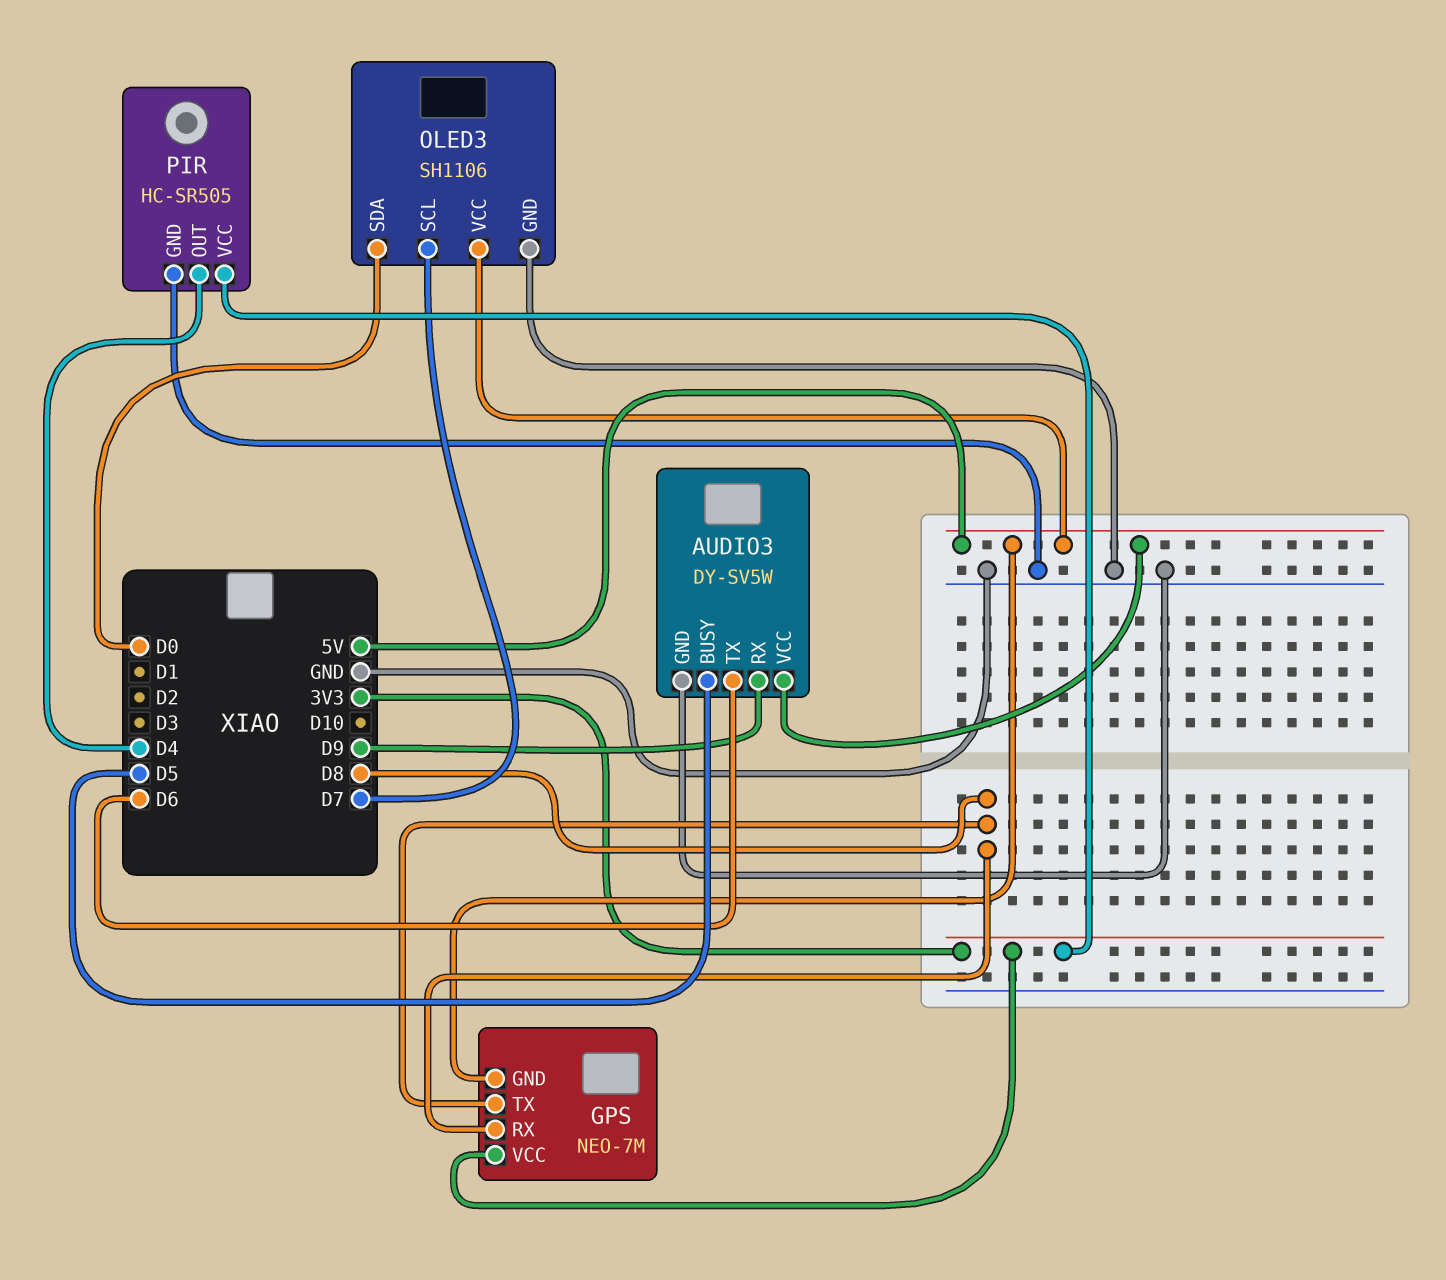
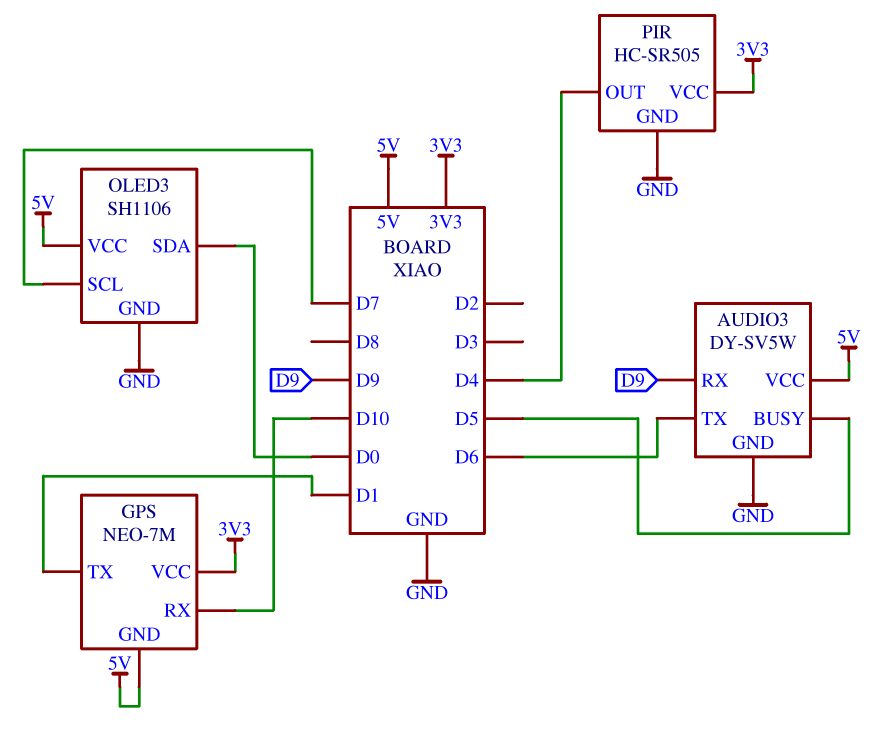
GPS pin RX: D8 -> D10
GPS pin TX: D8 -> D1

